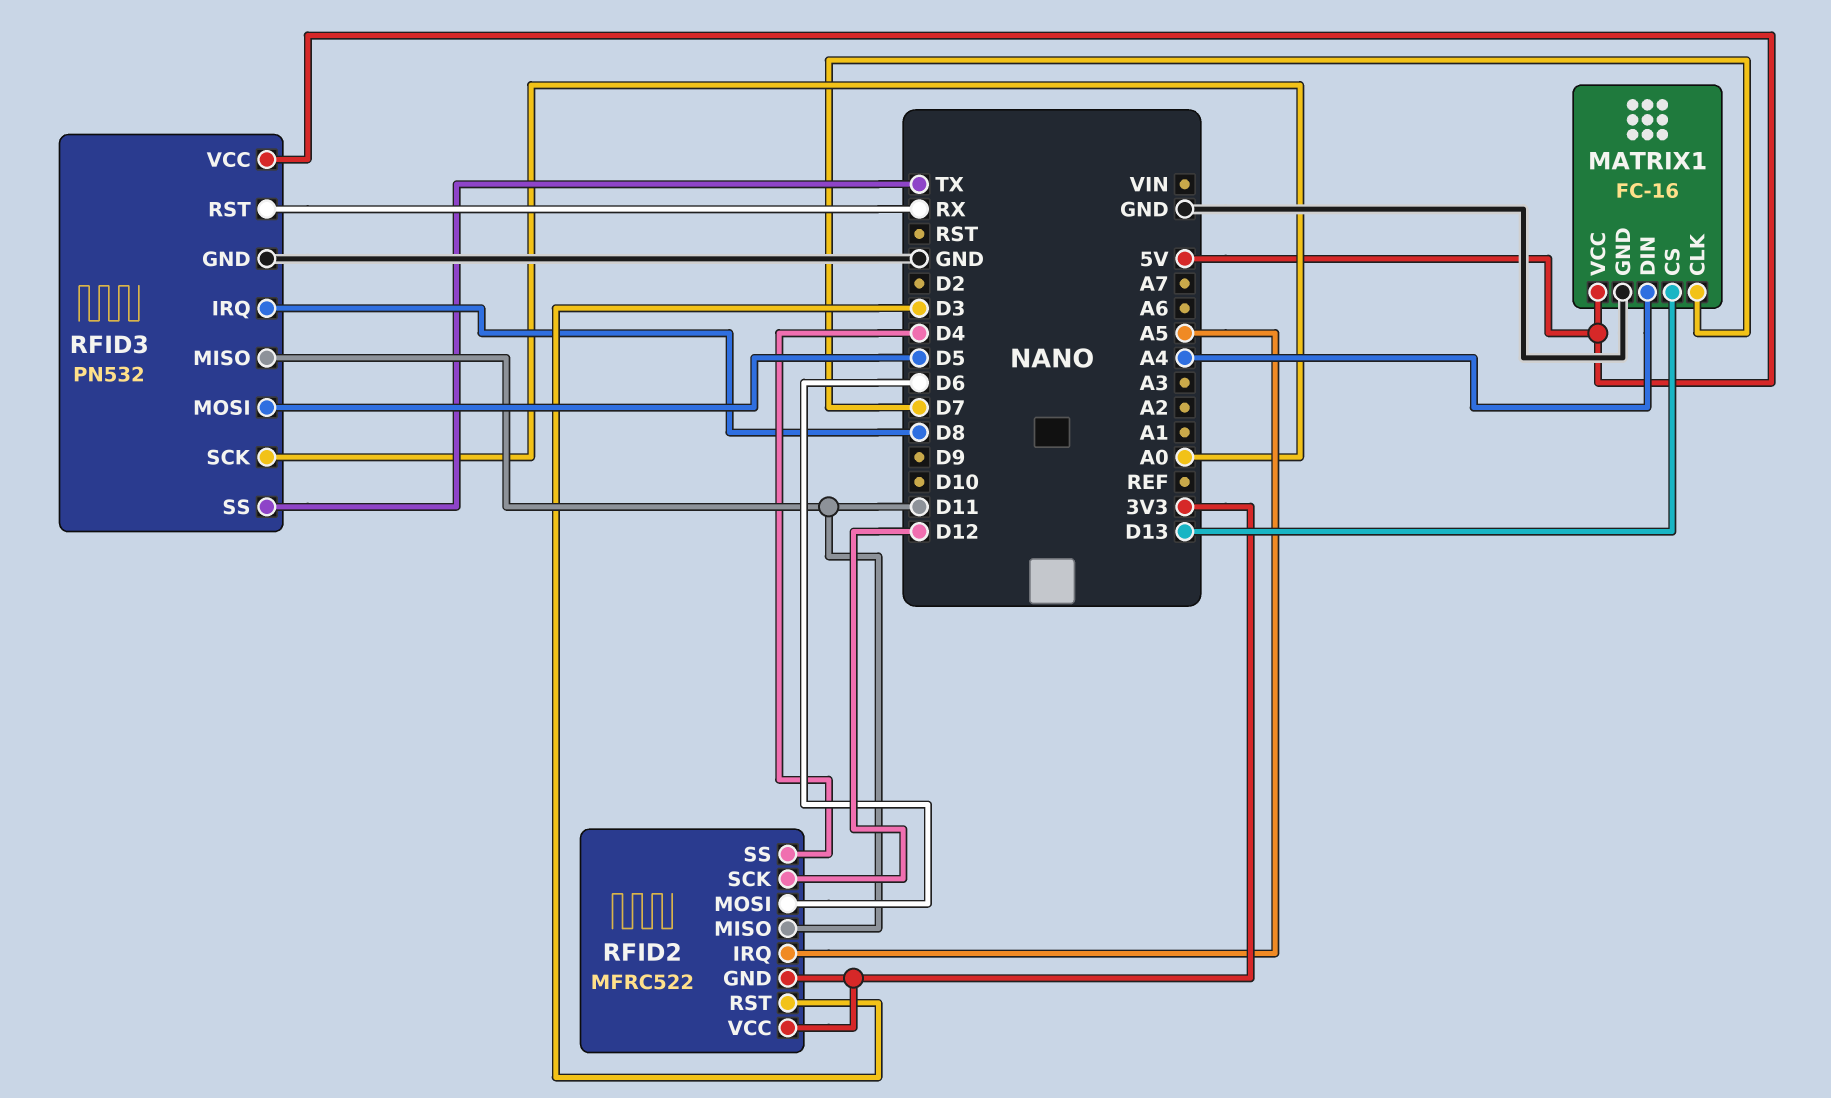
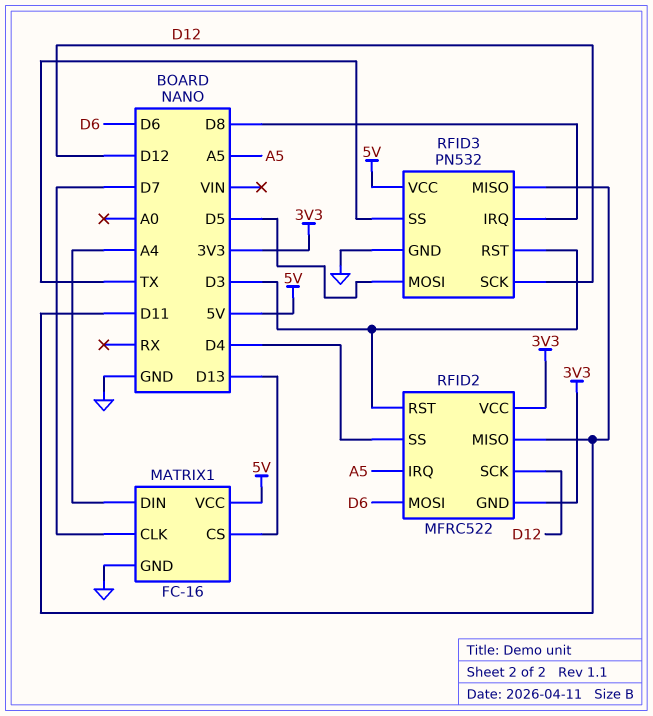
RFID3 pin RST: RX -> D3
RFID3 pin SCK: A0 -> D12

